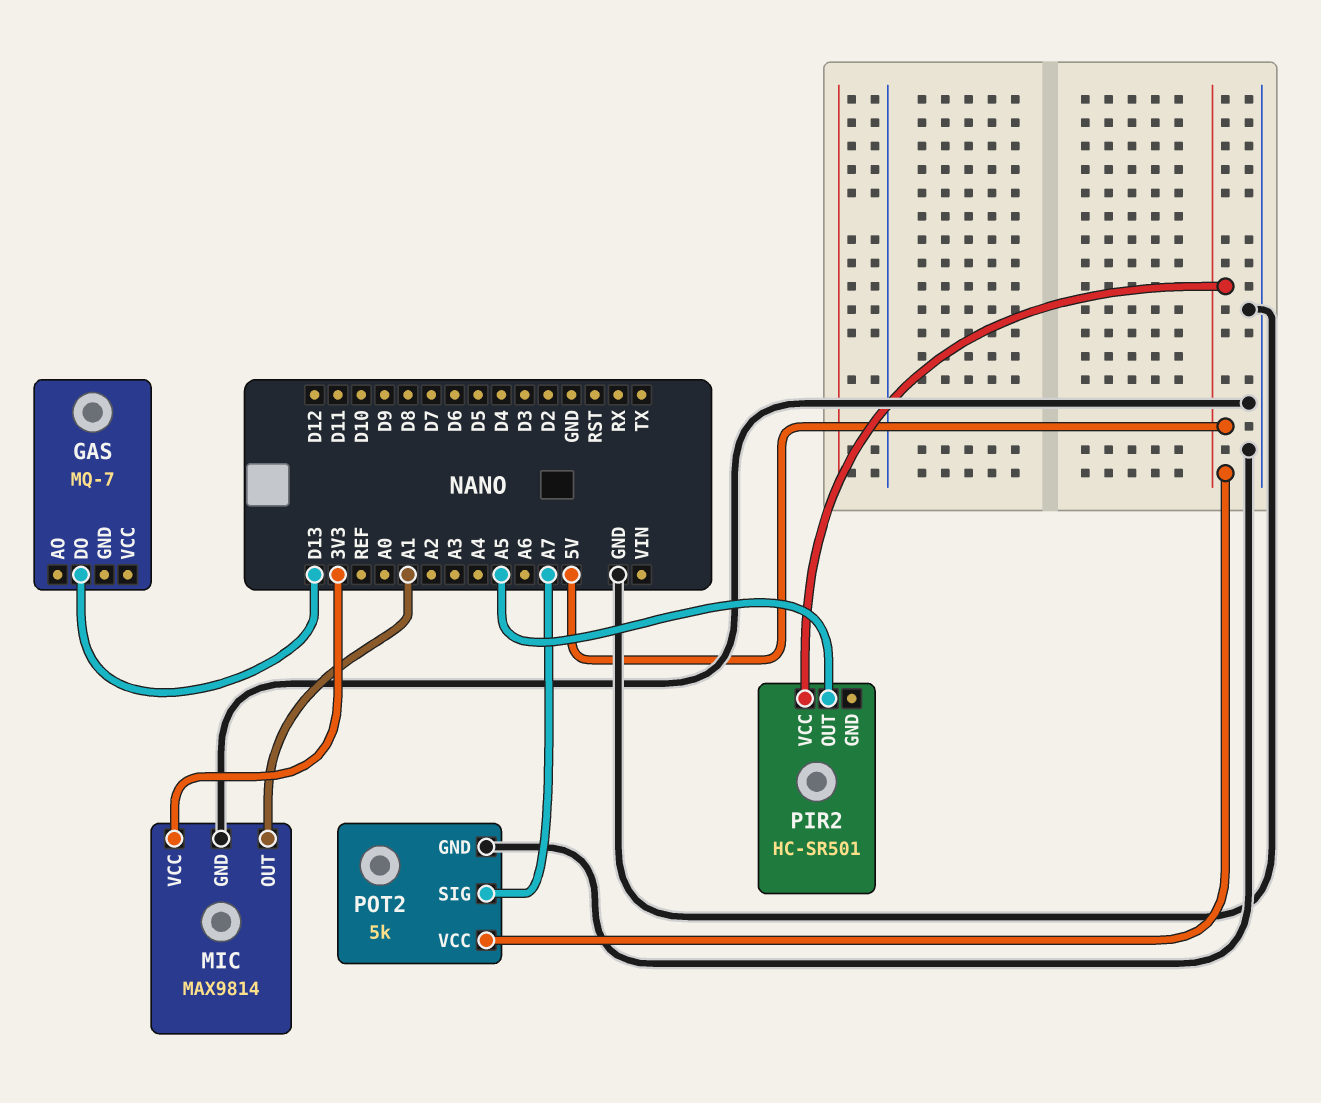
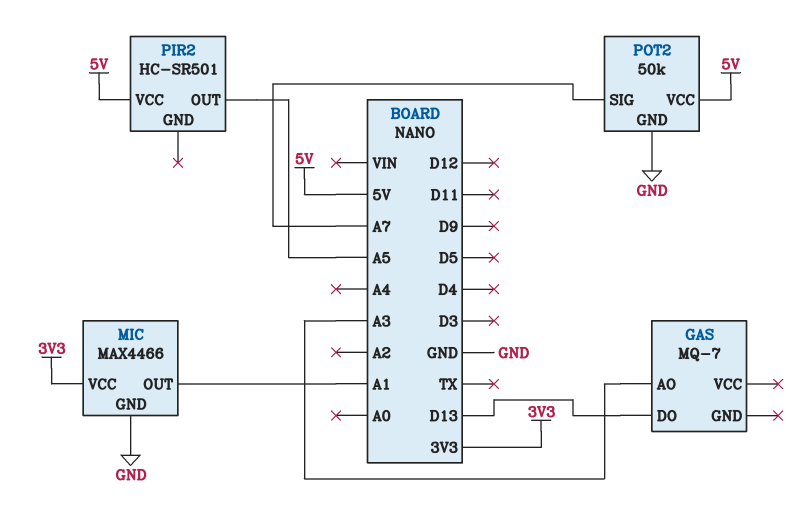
GAS pin AO: none -> A3
MIC: MAX9814 -> MAX4466
POT2: 5k -> 50k

